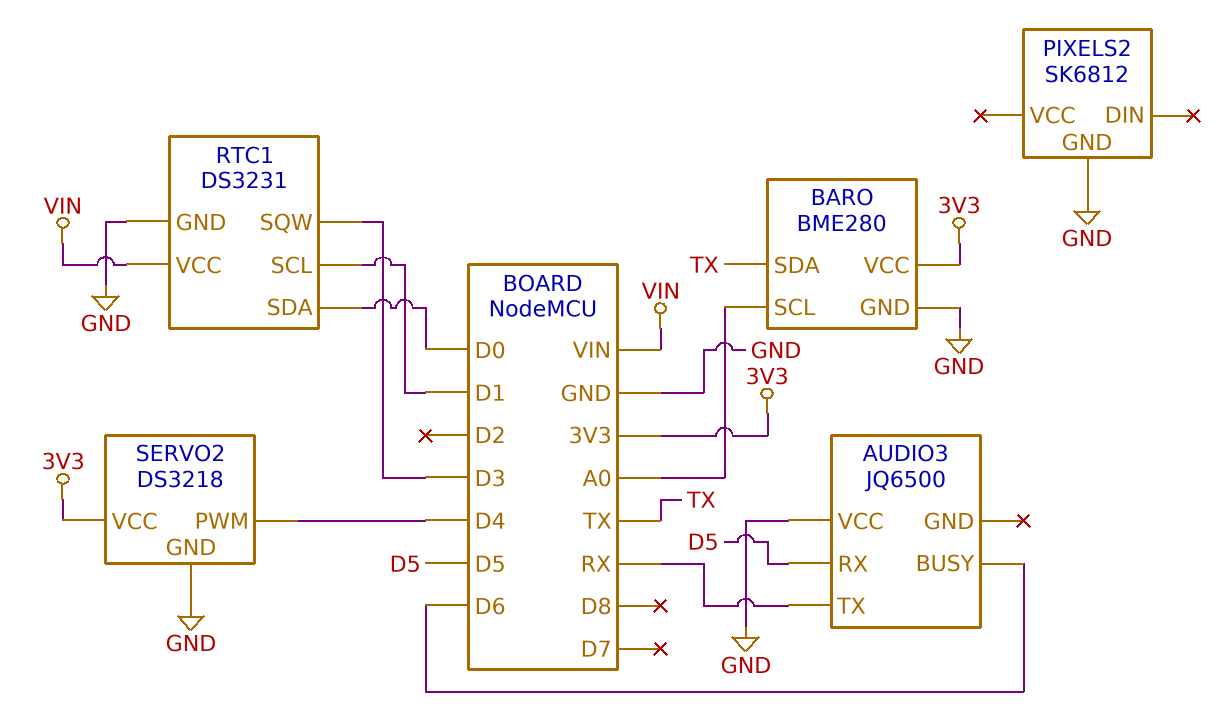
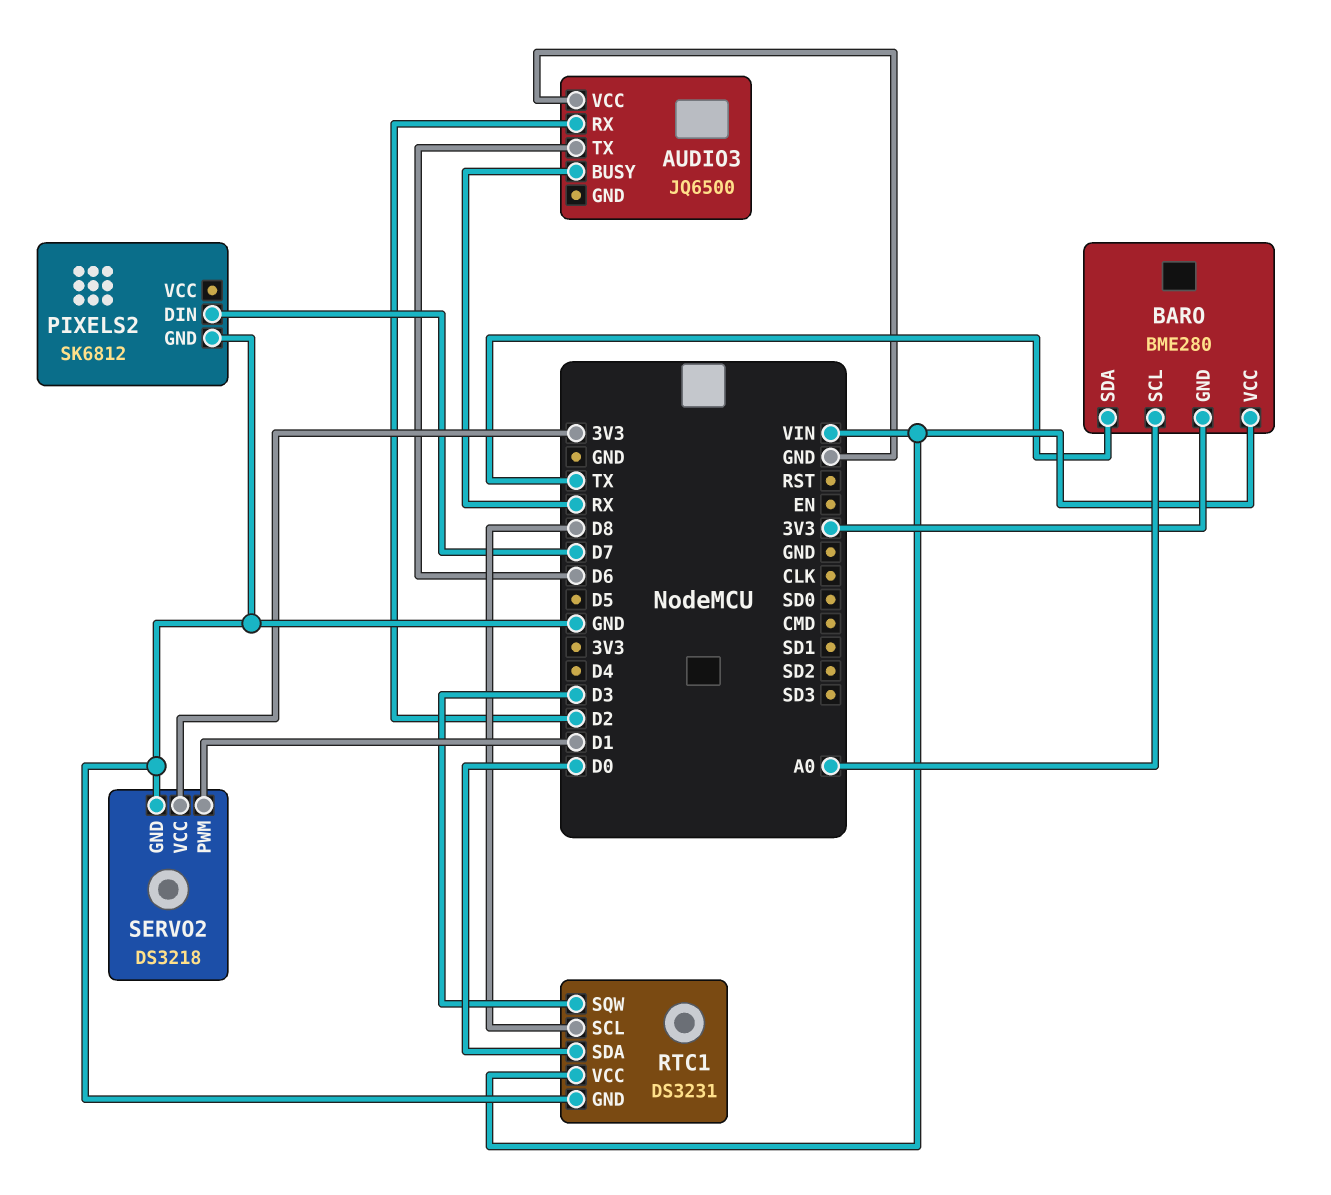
AUDIO3 pin BUSY: D6 -> RX
AUDIO3 pin RX: D5 -> D2
AUDIO3 pin TX: RX -> D6
BARO pin GND: GND -> 3V3
BARO pin VCC: 3V3 -> VIN
PIXELS2 pin DIN: none -> D7
RTC1 pin SCL: D1 -> D8
SERVO2 pin PWM: D4 -> D1

